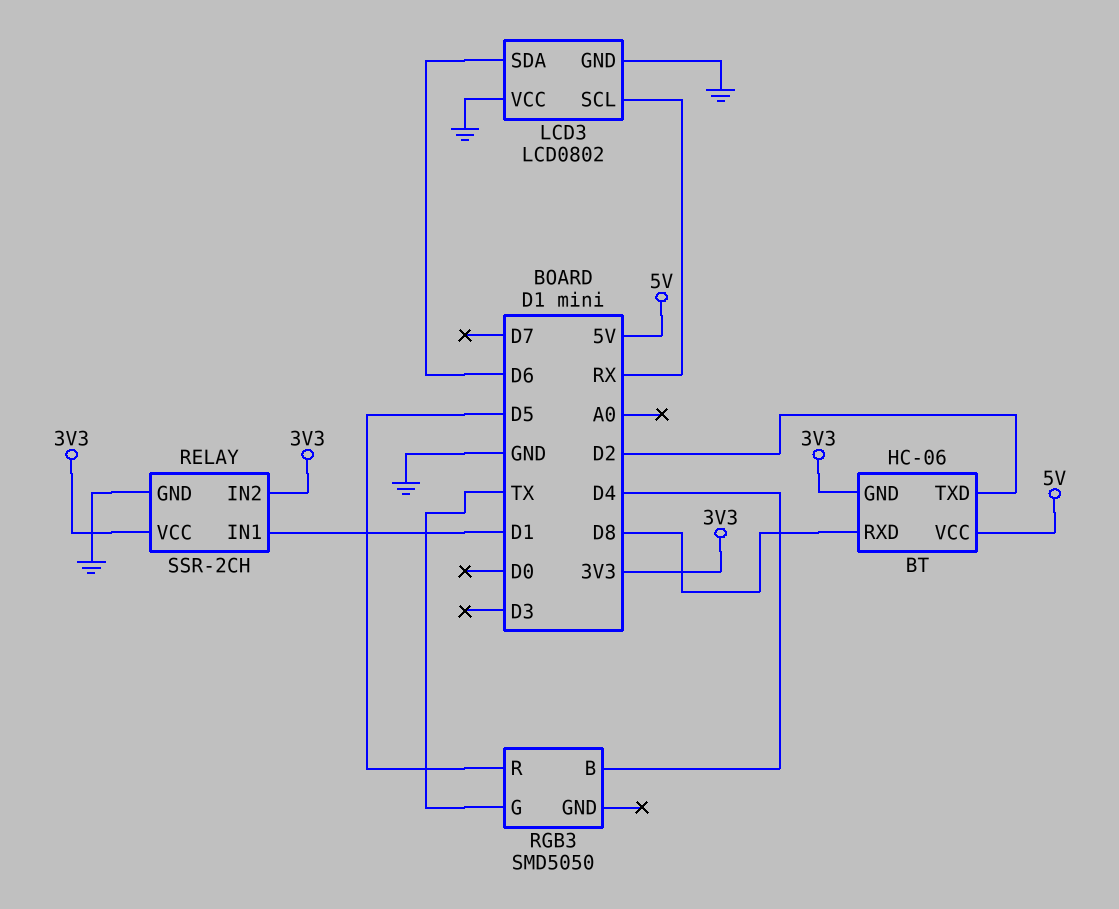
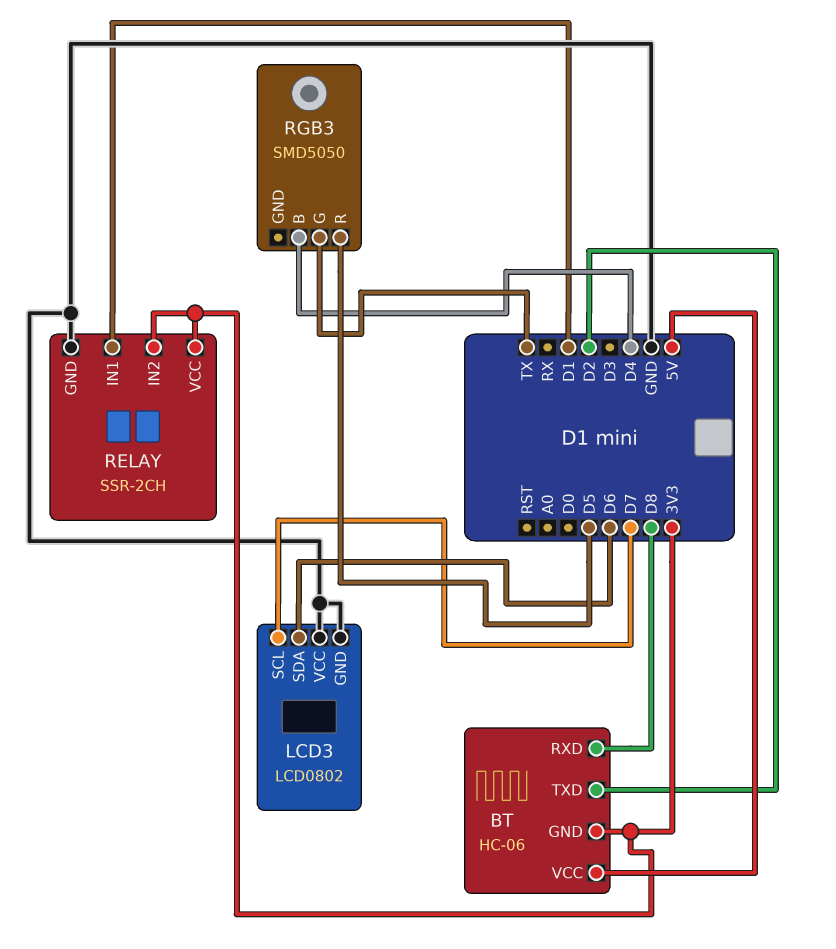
LCD3 pin SCL: RX -> D7

